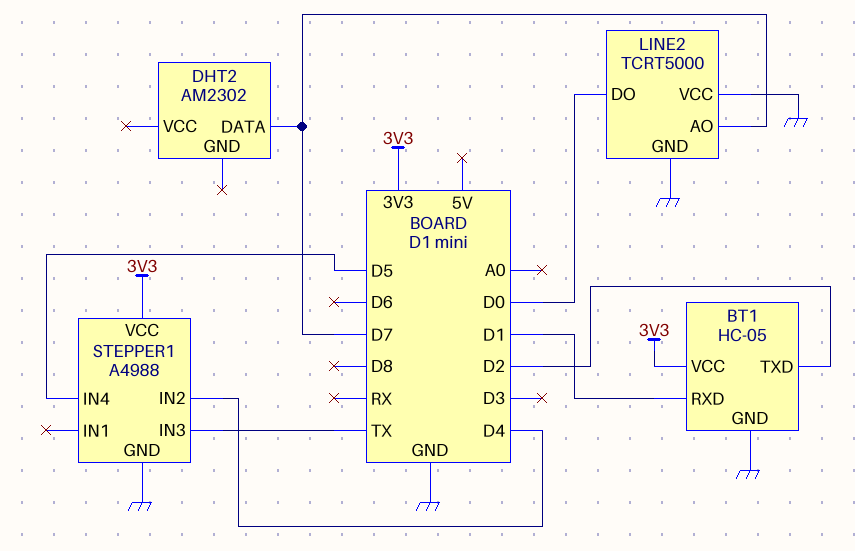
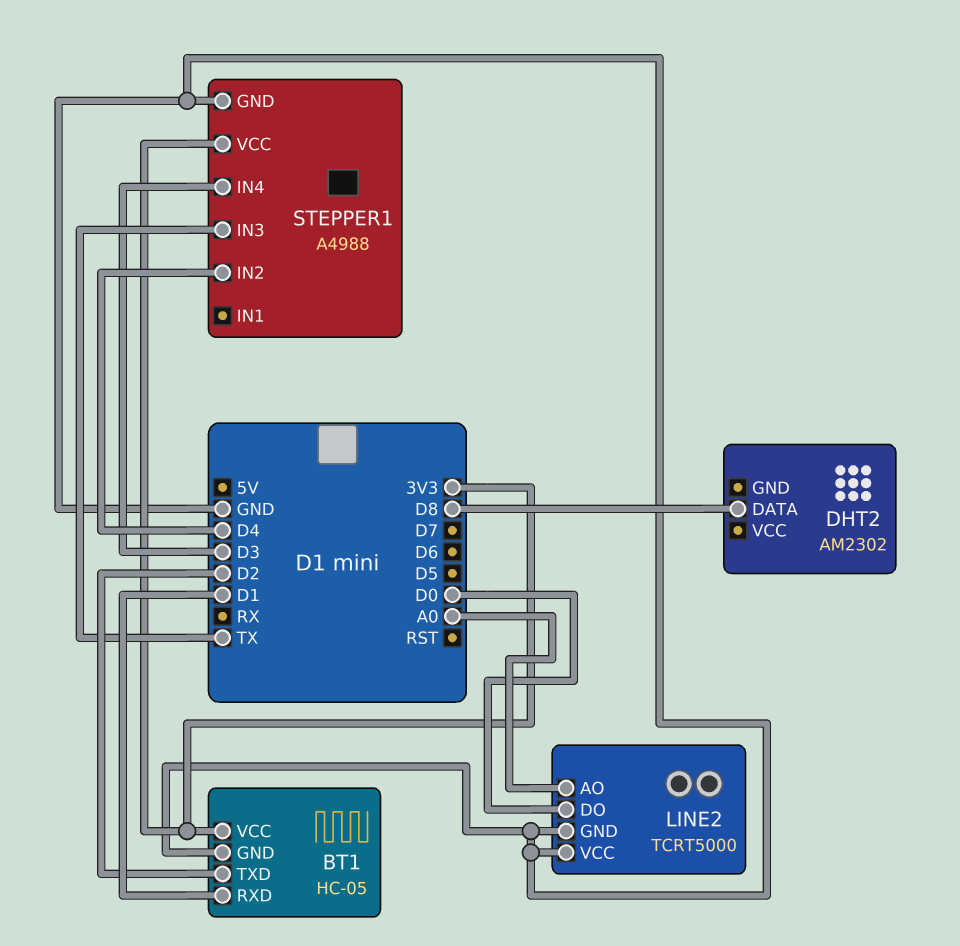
DHT2 pin DATA: D7 -> D8
LINE2 pin AO: D7 -> A0
STEPPER1 pin IN4: D5 -> D3

